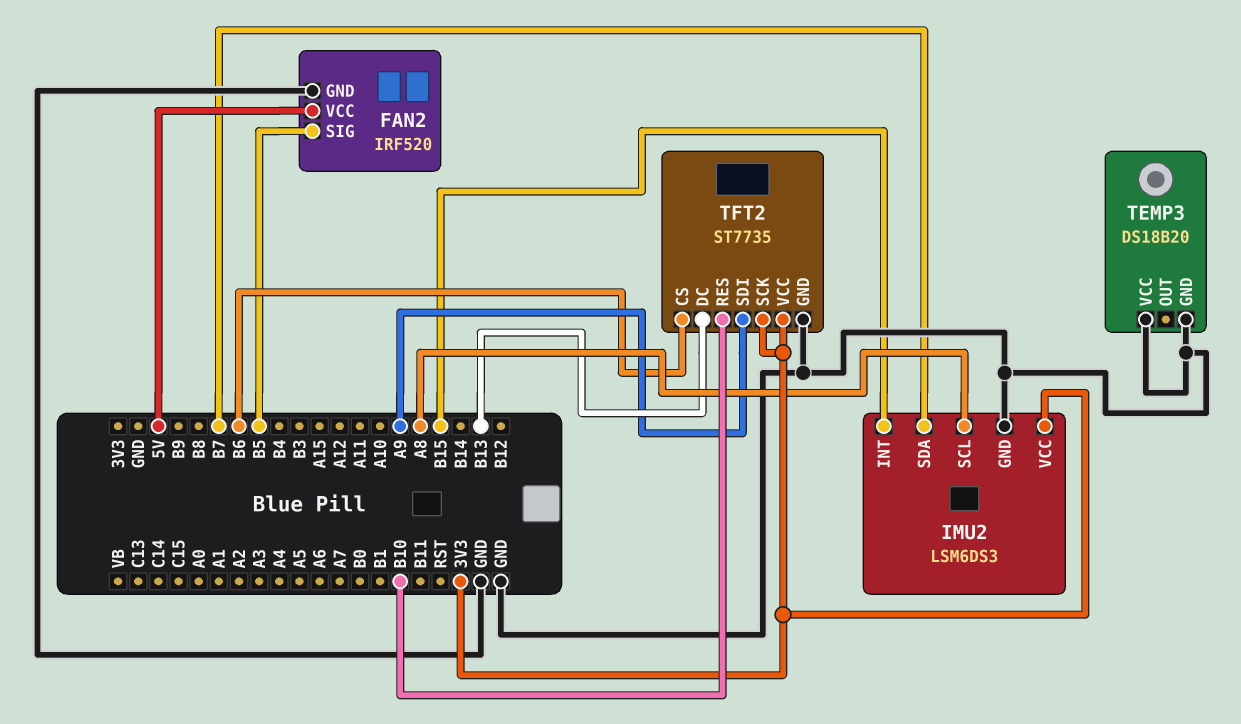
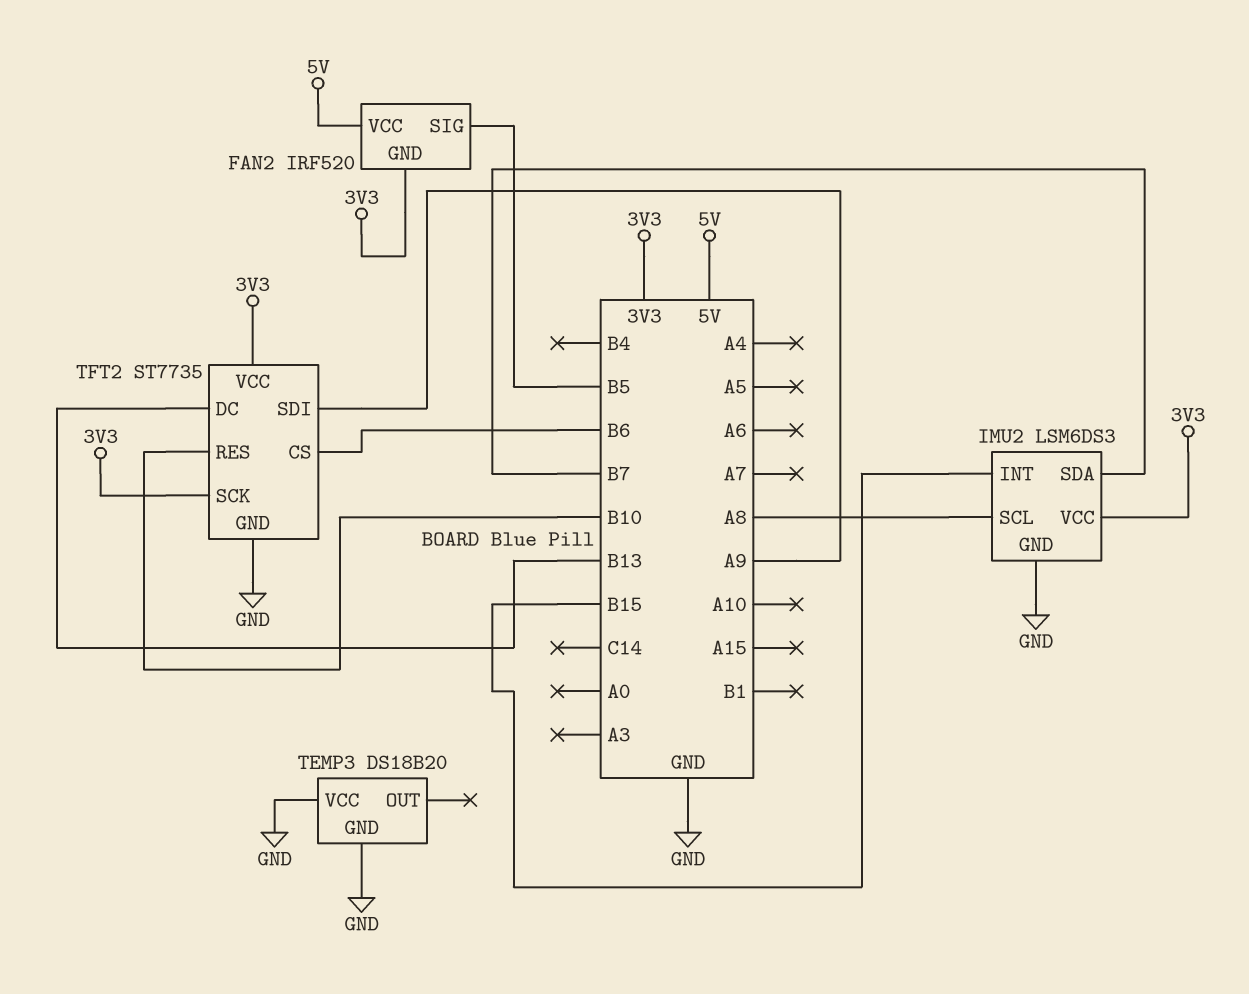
FAN2 pin GND: GND -> 3V3

